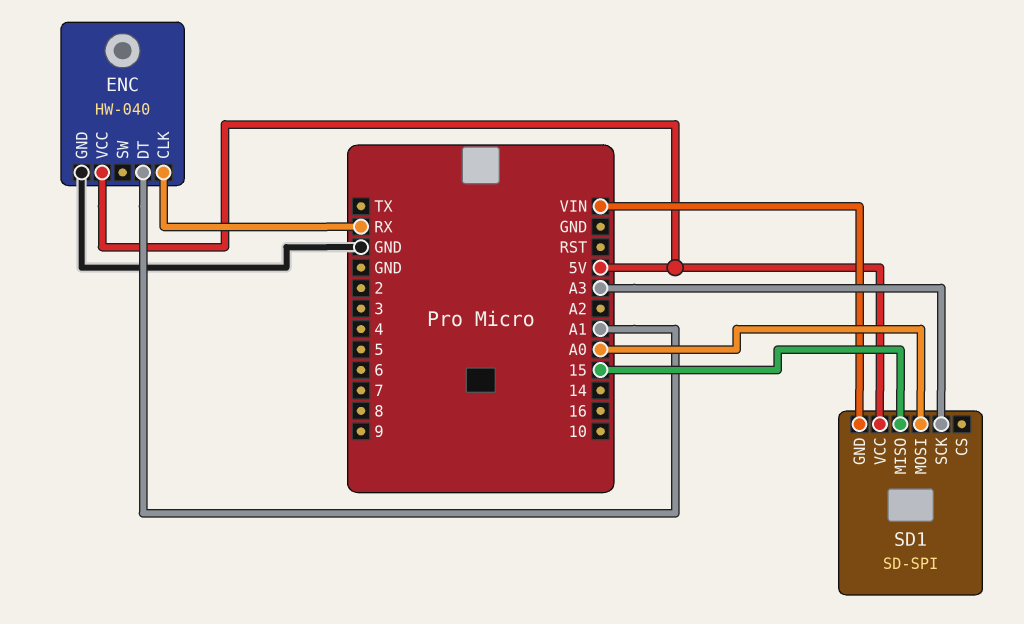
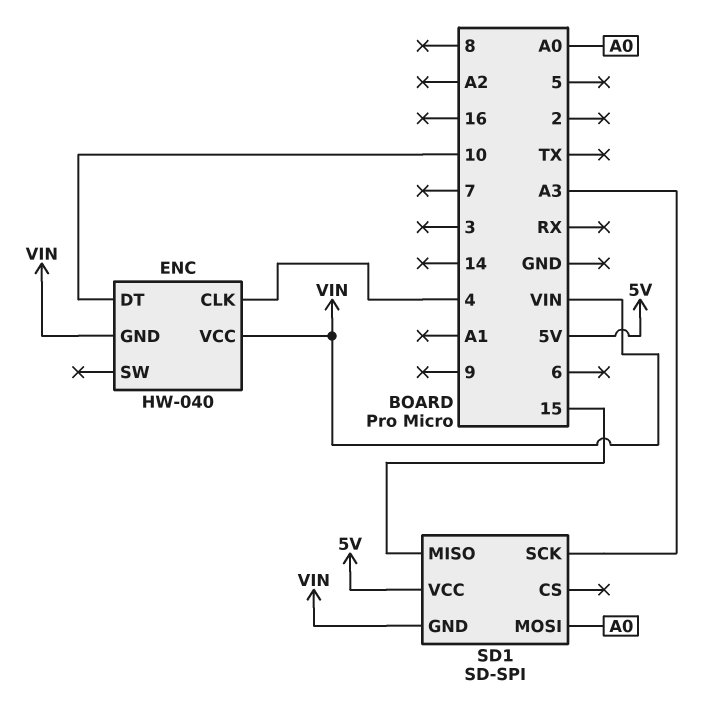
ENC pin CLK: RX -> 4
ENC pin DT: A1 -> 10
ENC pin GND: GND -> VIN
ENC pin VCC: 5V -> VIN

